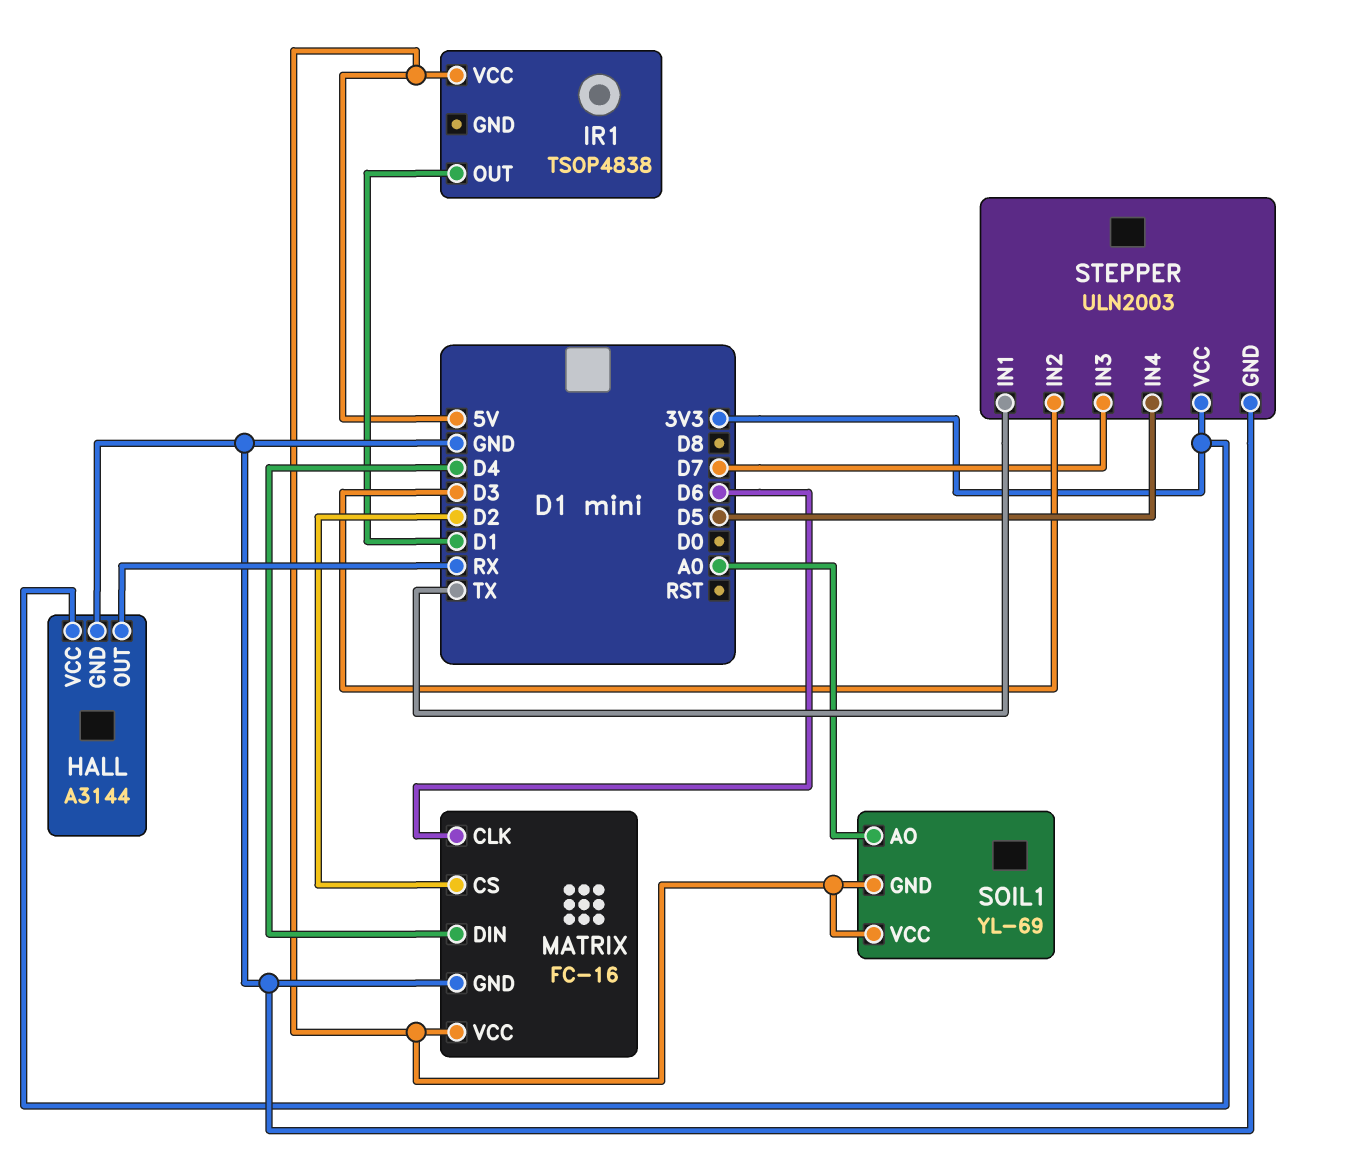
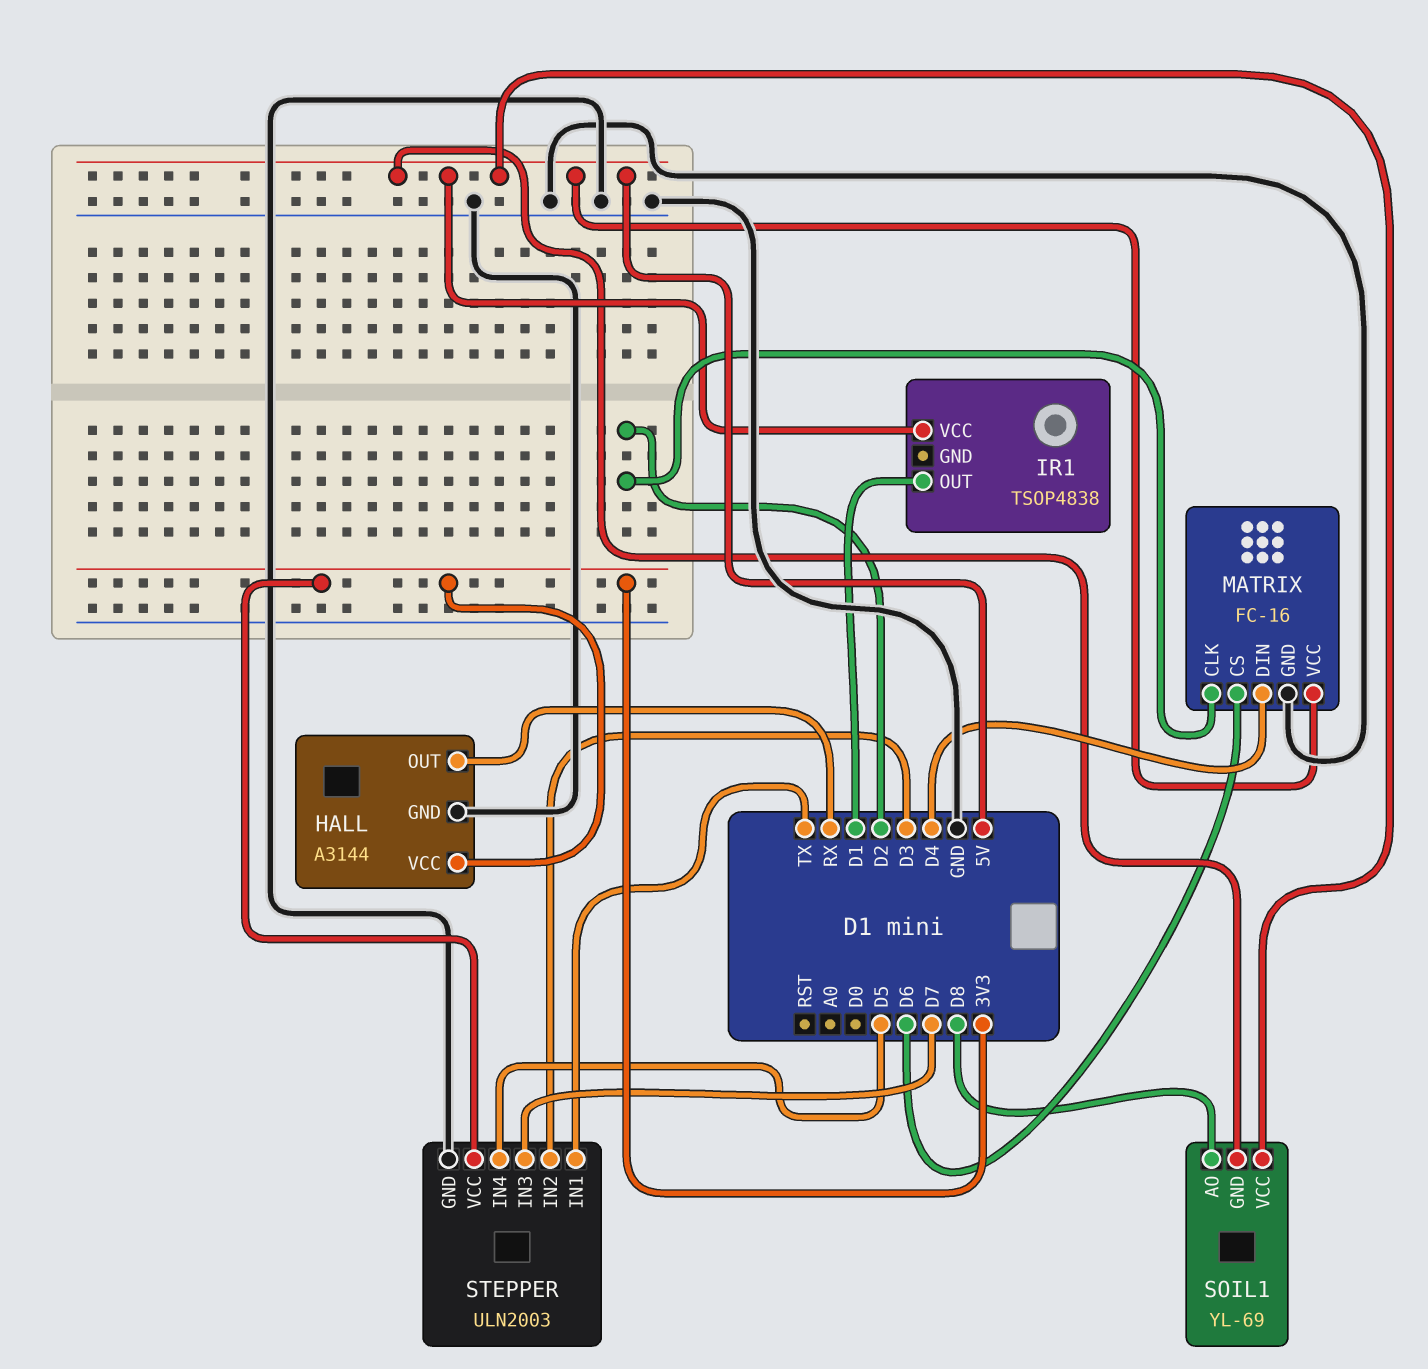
MATRIX pin CLK: D6 -> D2
MATRIX pin CS: D2 -> D6
SOIL1 pin AO: A0 -> D8

